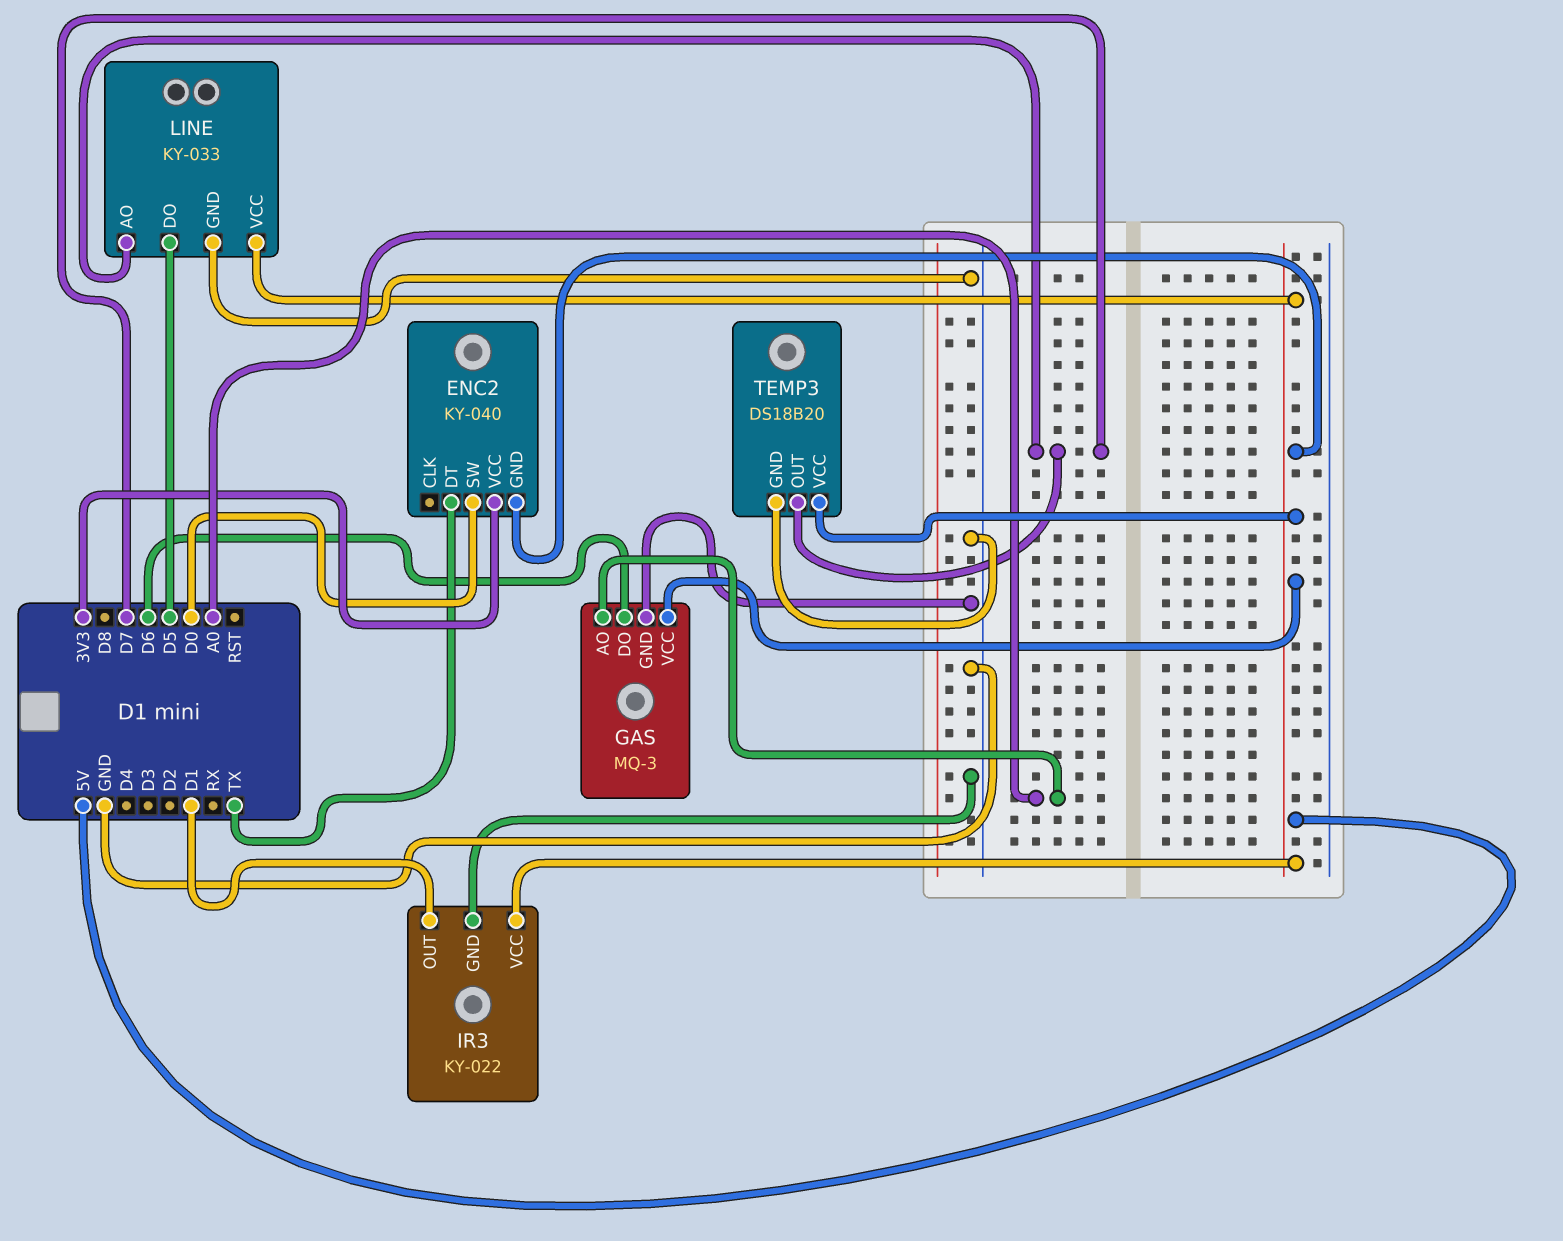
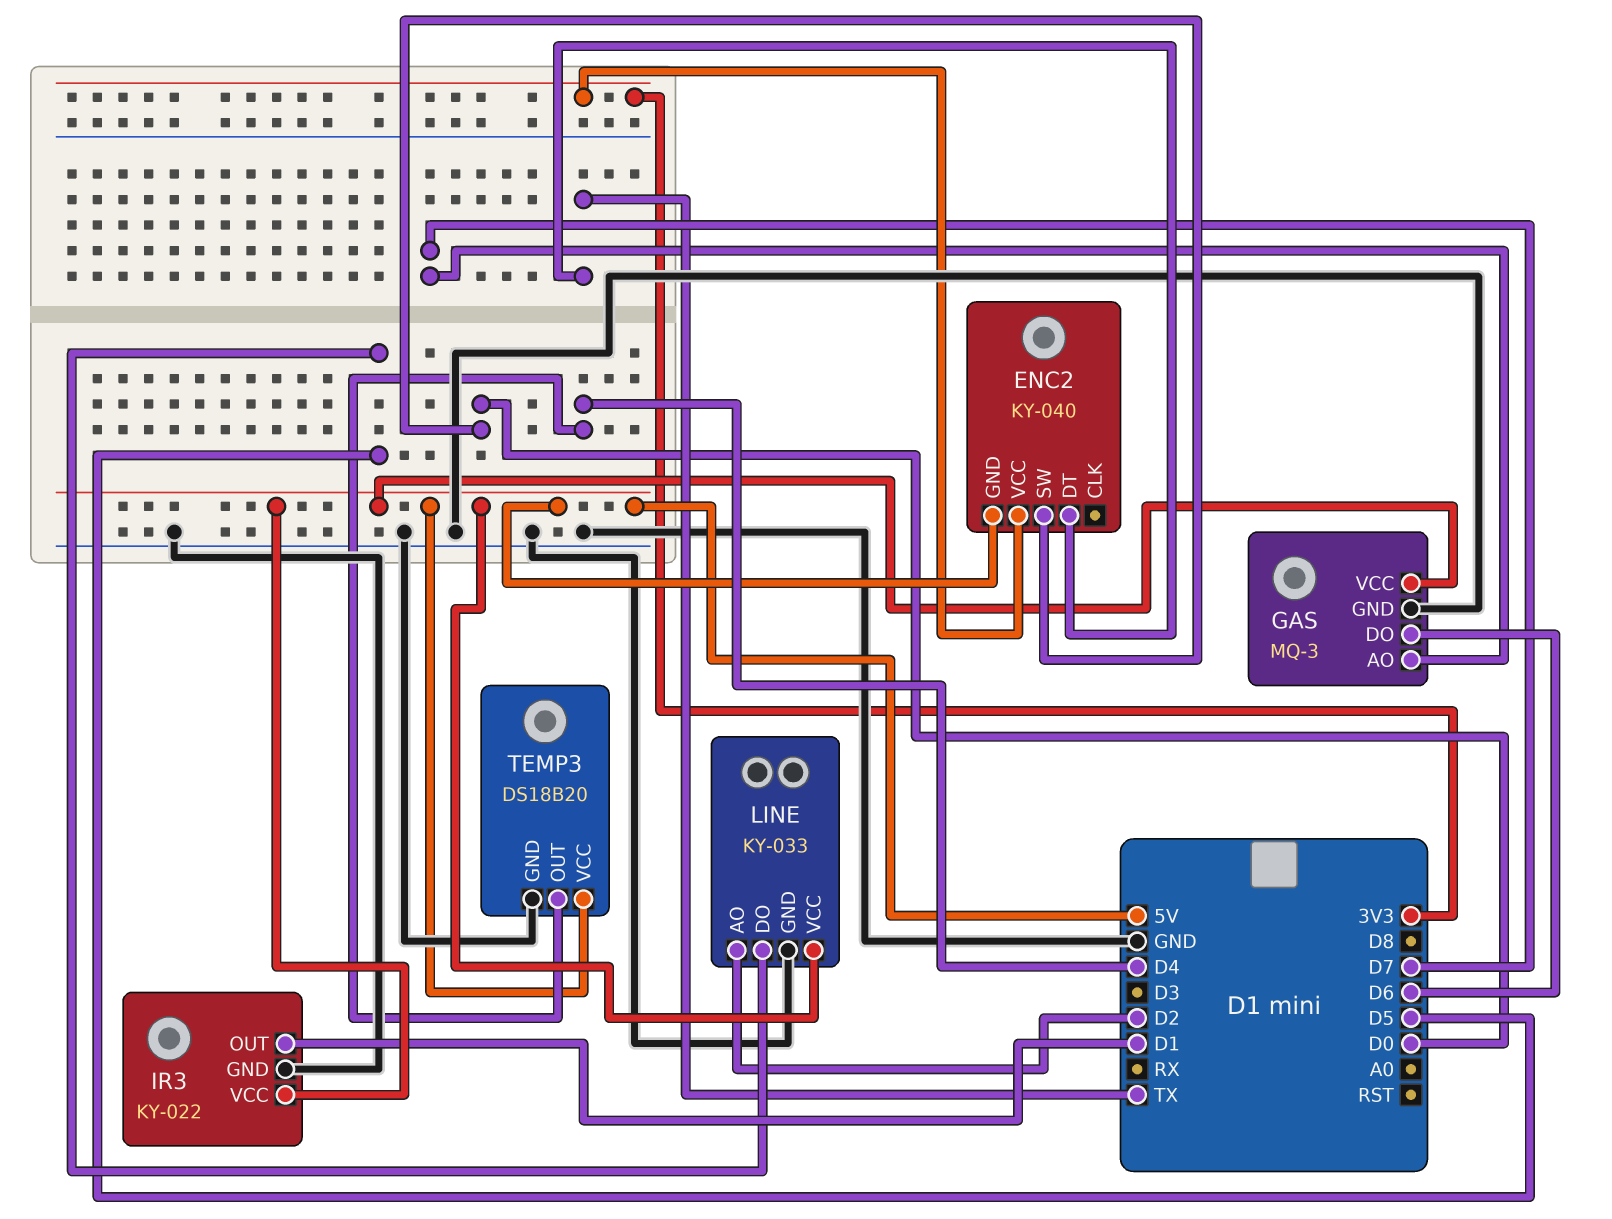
GAS pin AO: A0 -> D7
LINE pin AO: D7 -> D2
TEMP3 pin OUT: D7 -> D4

